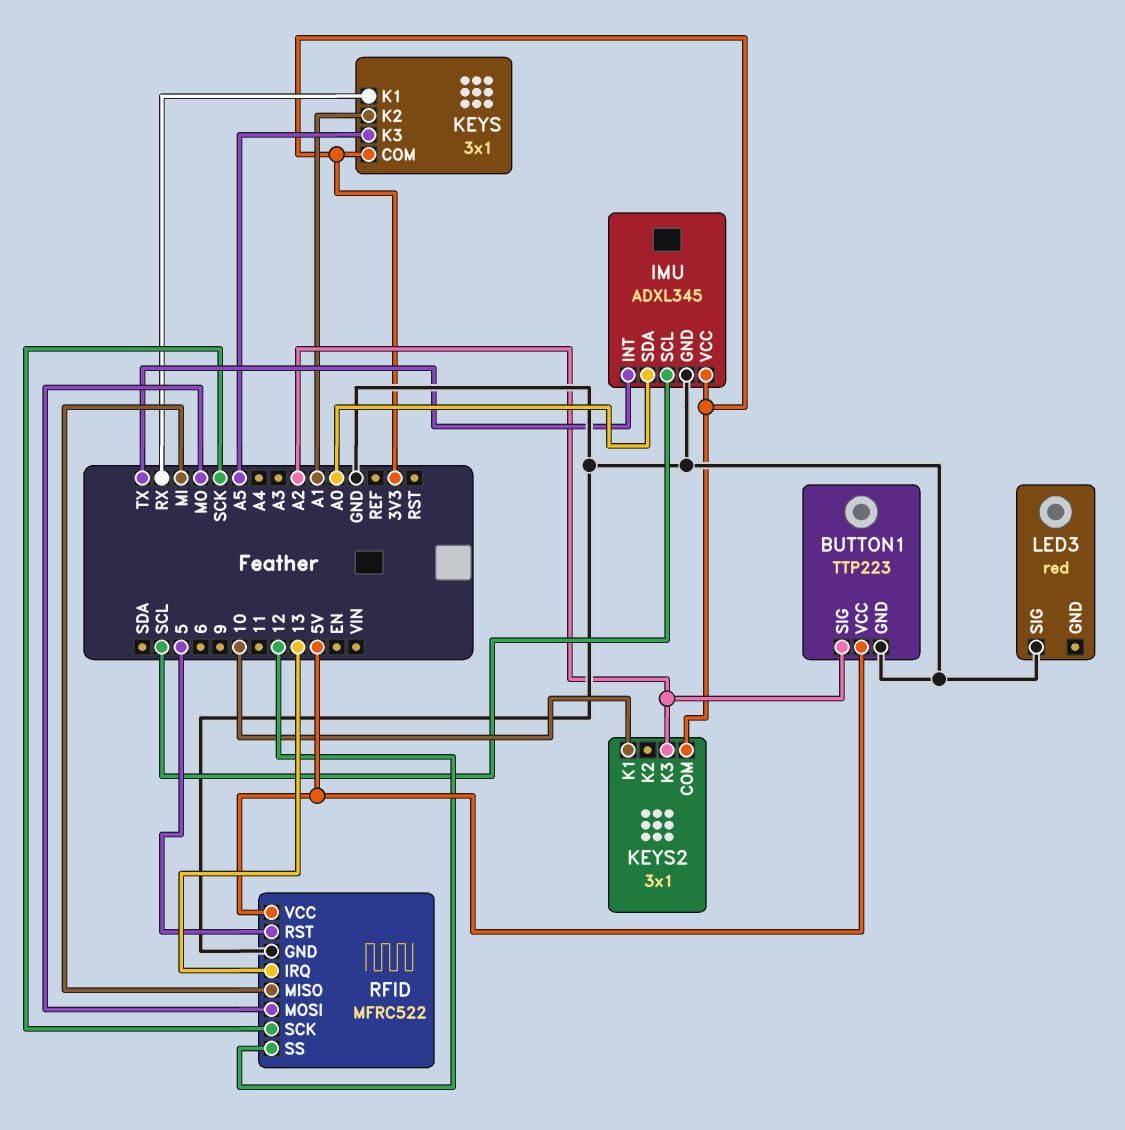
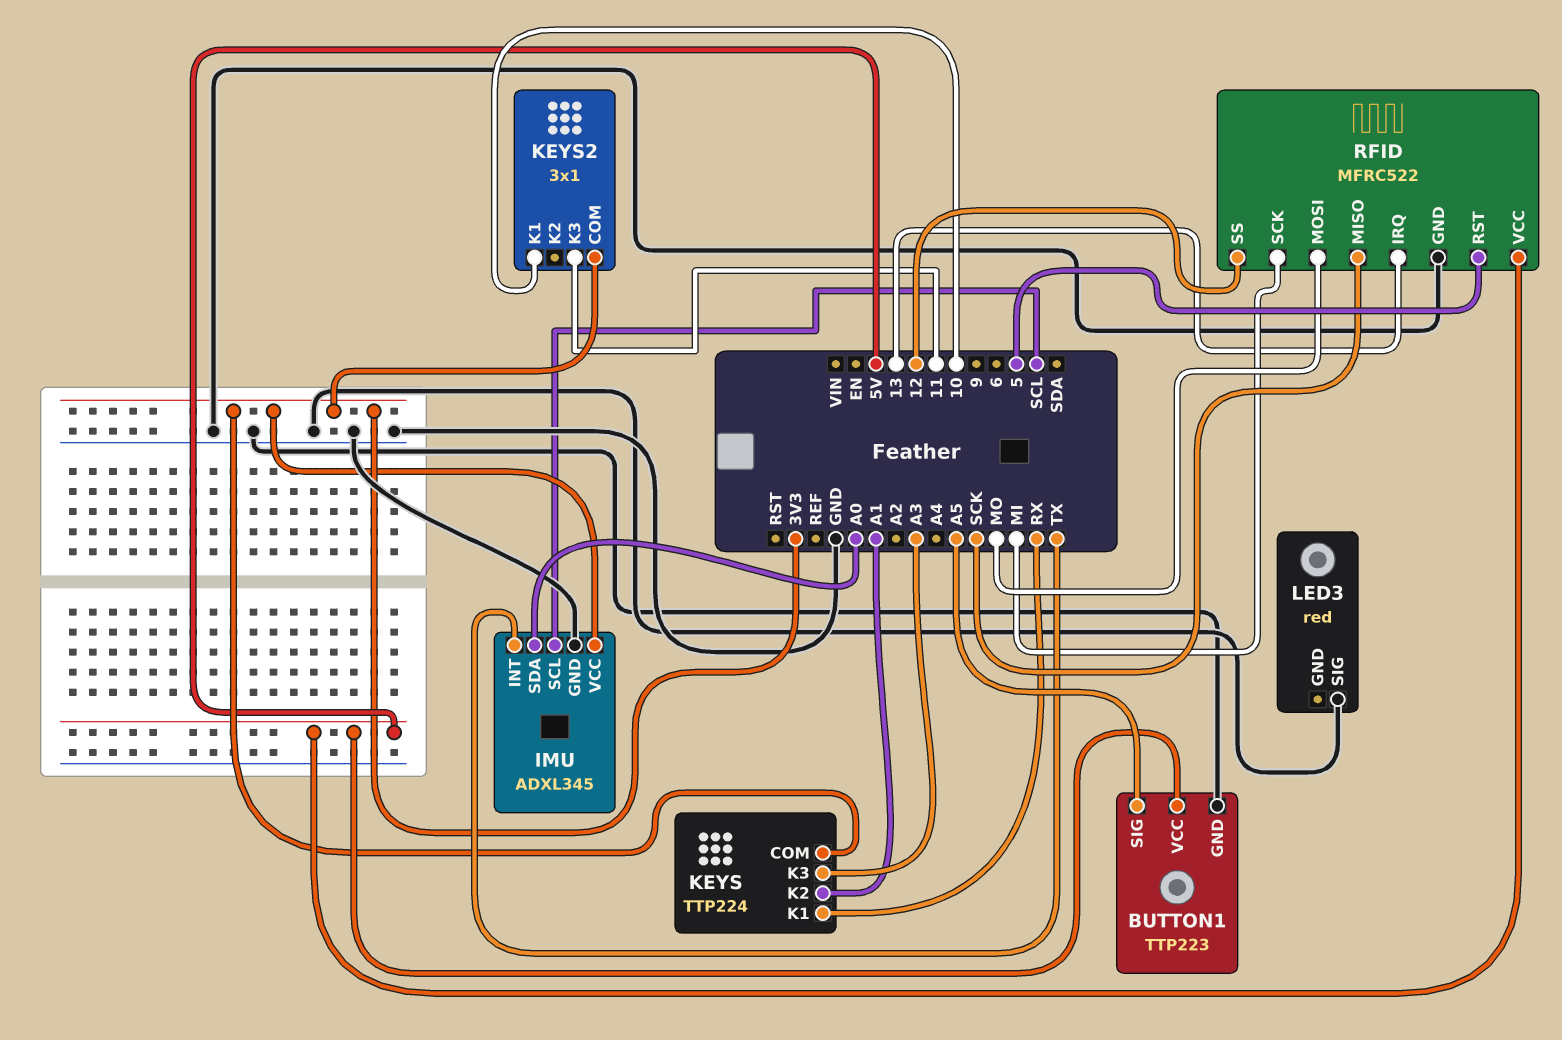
BUTTON1 pin SIG: A2 -> A5
KEYS: 3x1 -> TTP224
KEYS pin K3: A5 -> A3
KEYS2 pin K3: A2 -> 11
RFID pin MISO: MI -> SCK
RFID pin SCK: SCK -> MI

